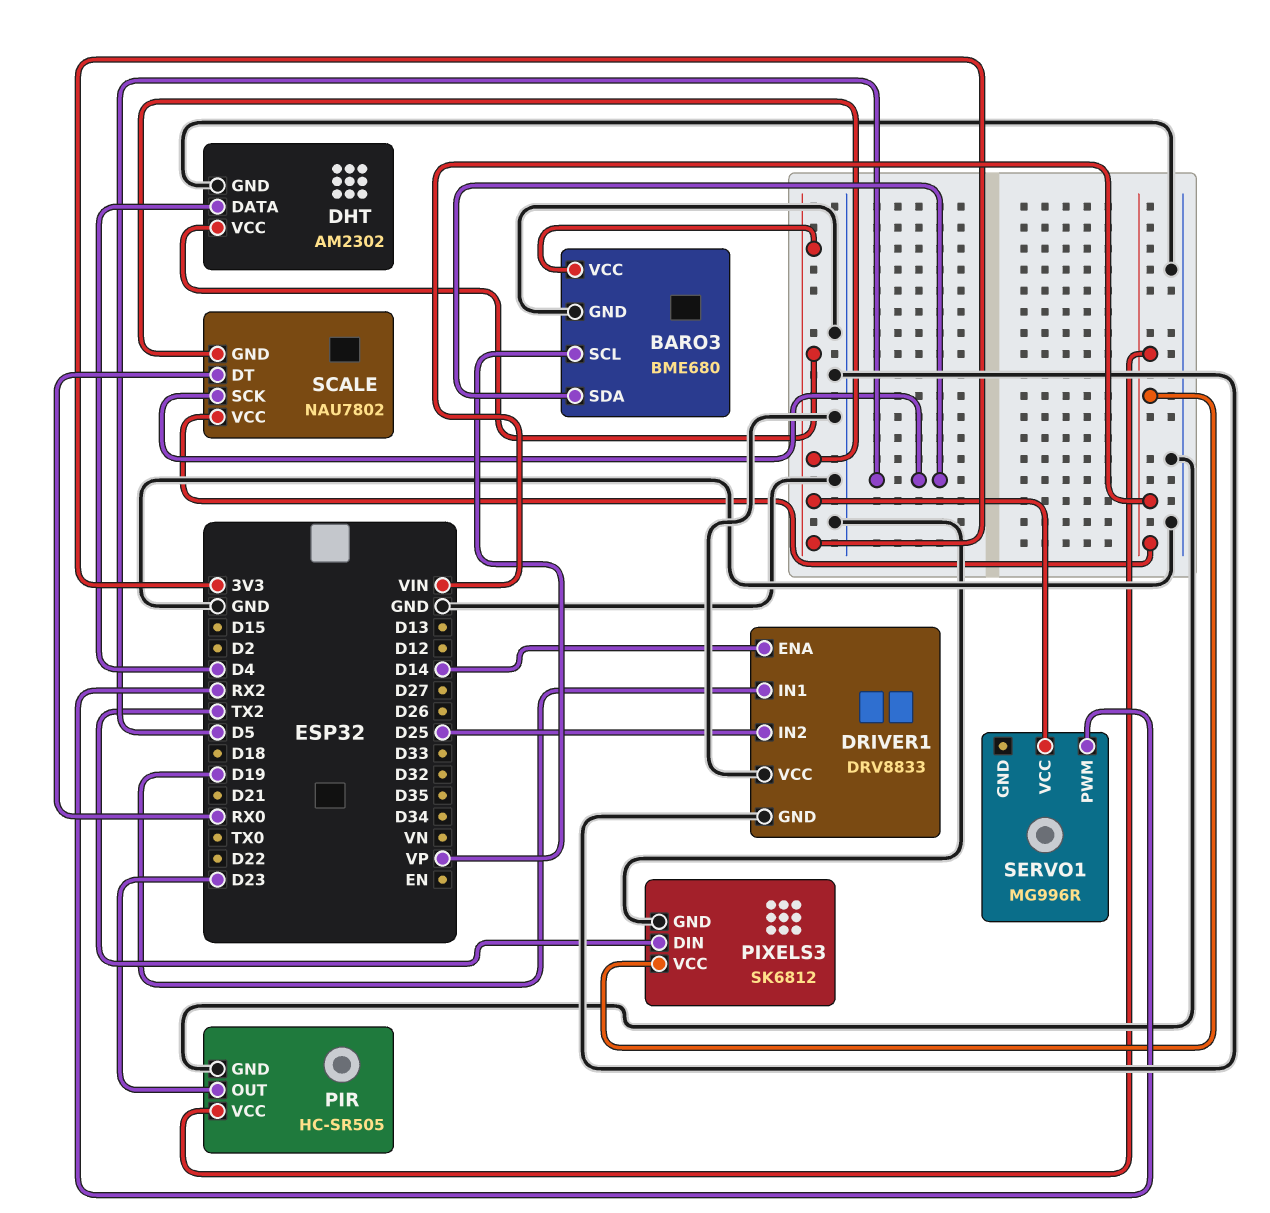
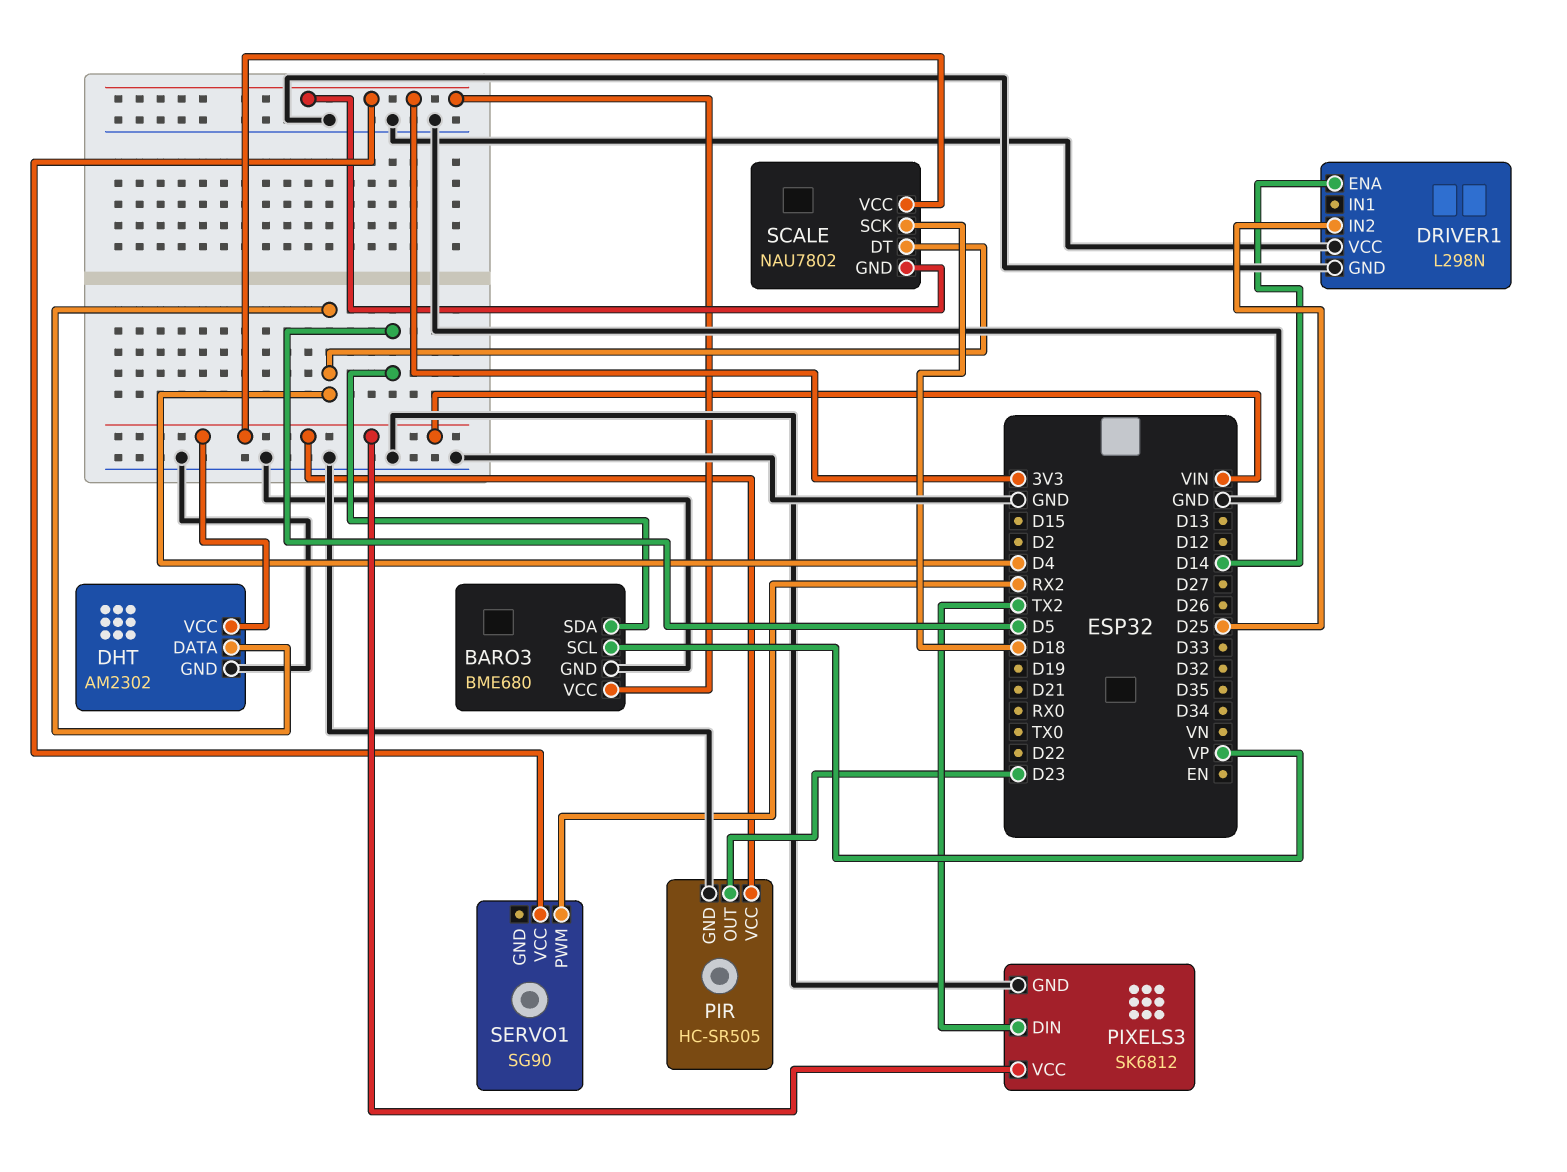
DHT pin VCC: 3V3 -> VIN
DRIVER1: DRV8833 -> L298N
DRIVER1 pin IN1: D19 -> none
SCALE pin DT: RX0 -> D4
SCALE pin SCK: D5 -> D18
SERVO1: MG996R -> SG90

